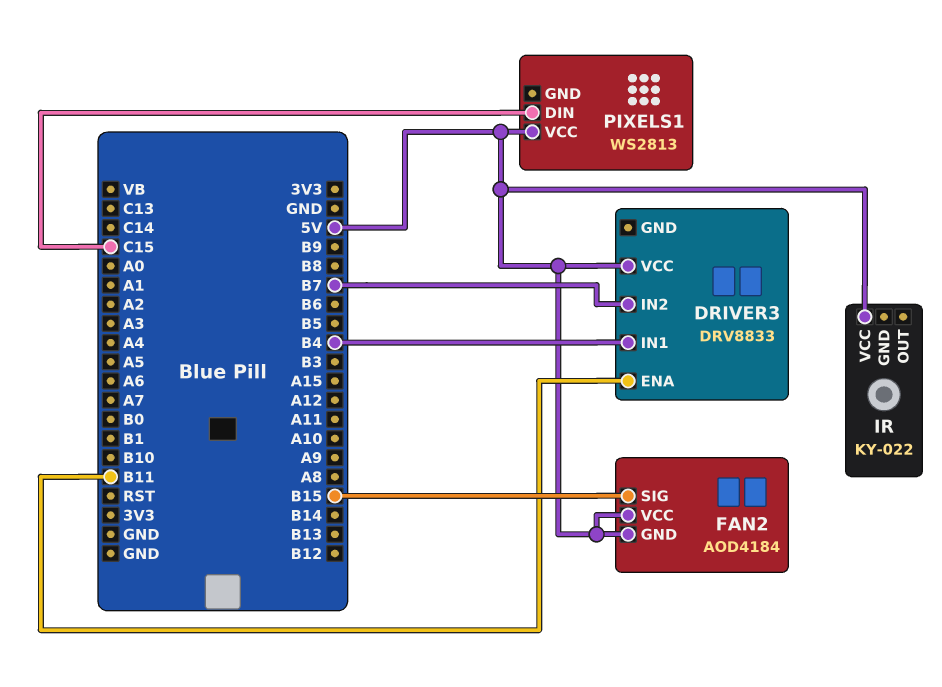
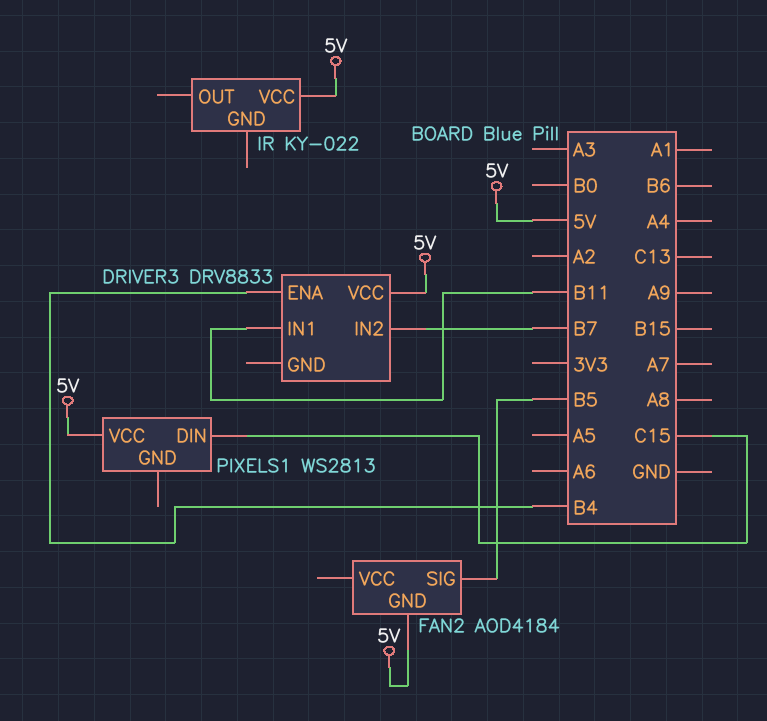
DRIVER3 pin ENA: B11 -> B4
DRIVER3 pin IN1: B4 -> B11
FAN2 pin SIG: B15 -> B5
FAN2 pin VCC: 5V -> none

